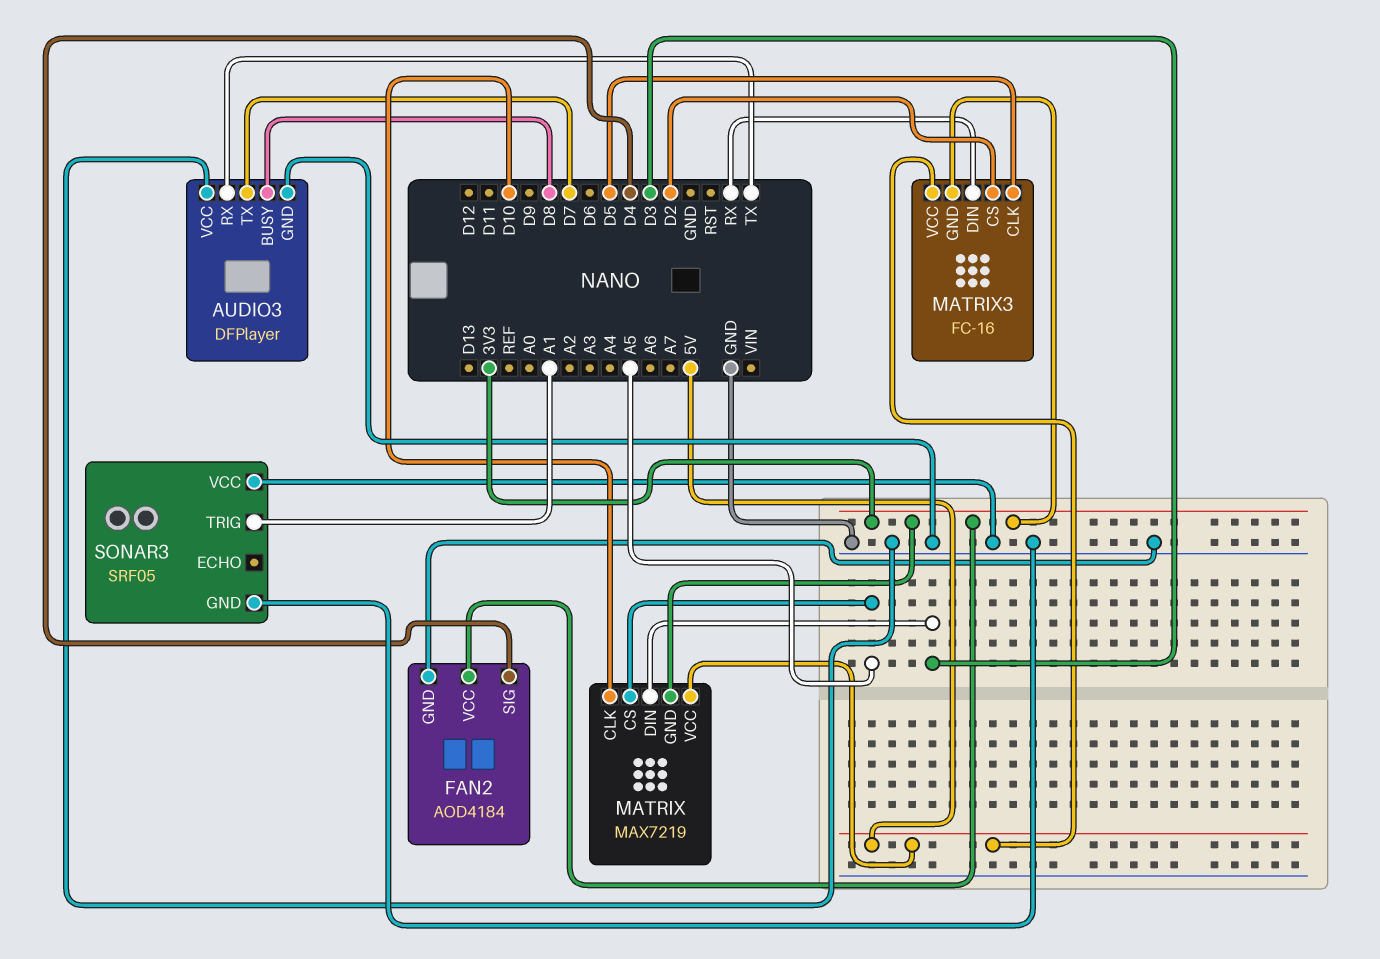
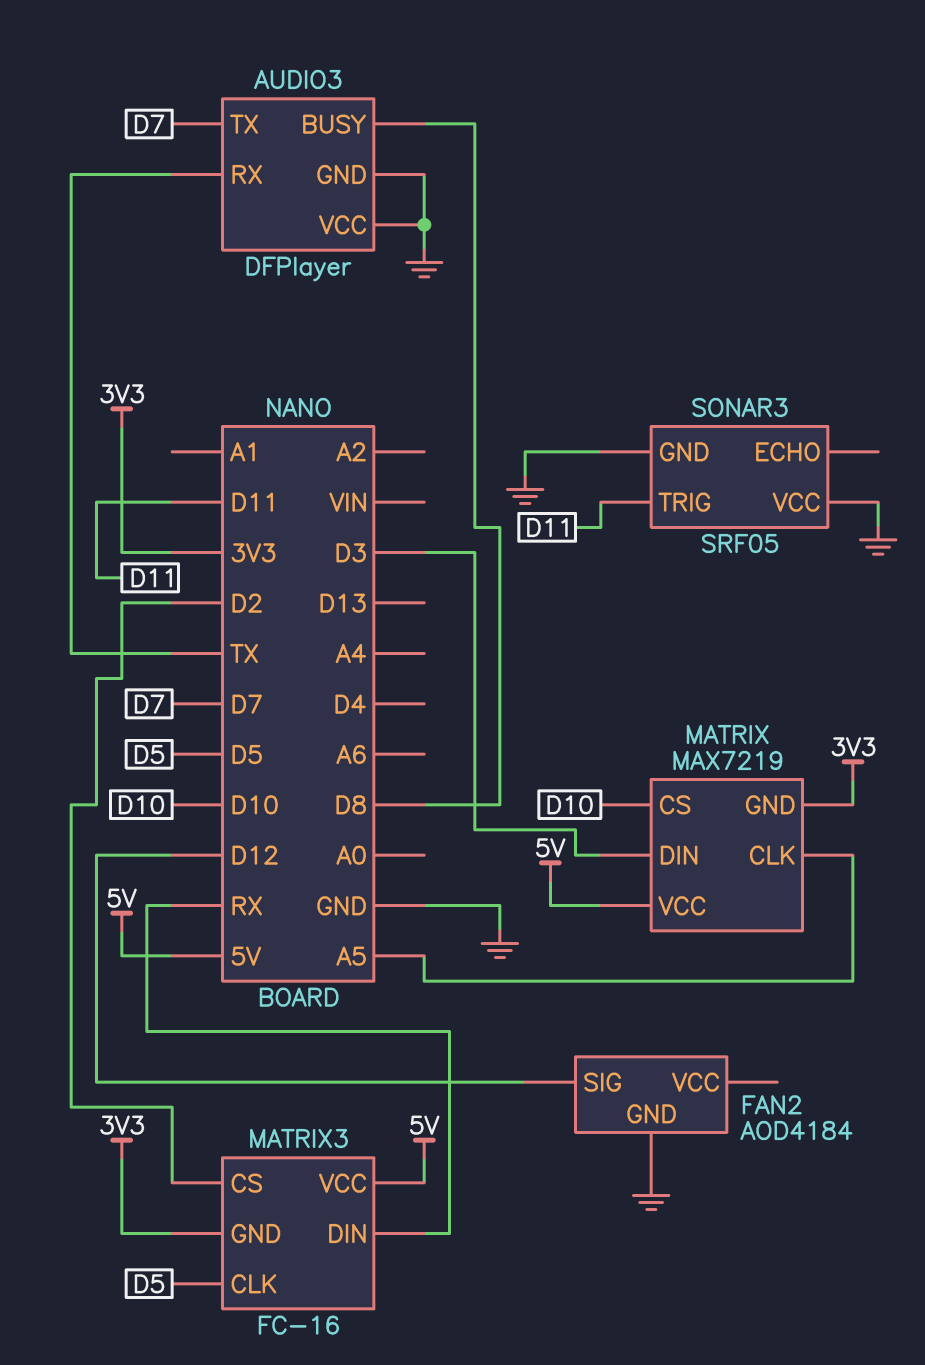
FAN2 pin SIG: D4 -> D12
FAN2 pin VCC: 3V3 -> none
MATRIX pin CLK: D10 -> A5
MATRIX pin CS: A5 -> D10
SONAR3 pin TRIG: A1 -> D11

